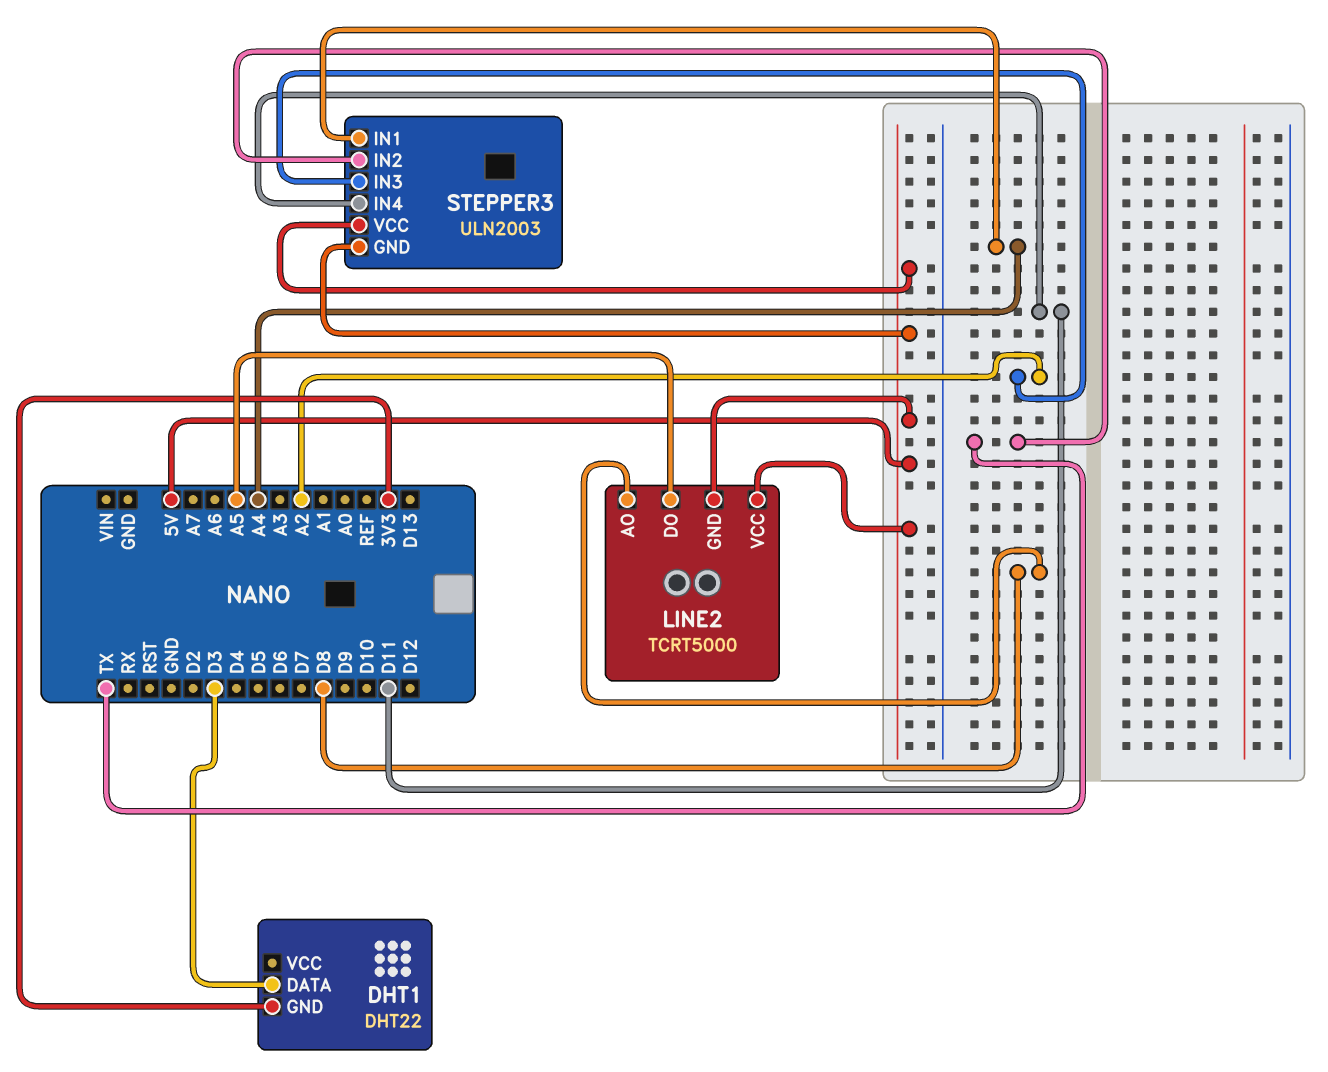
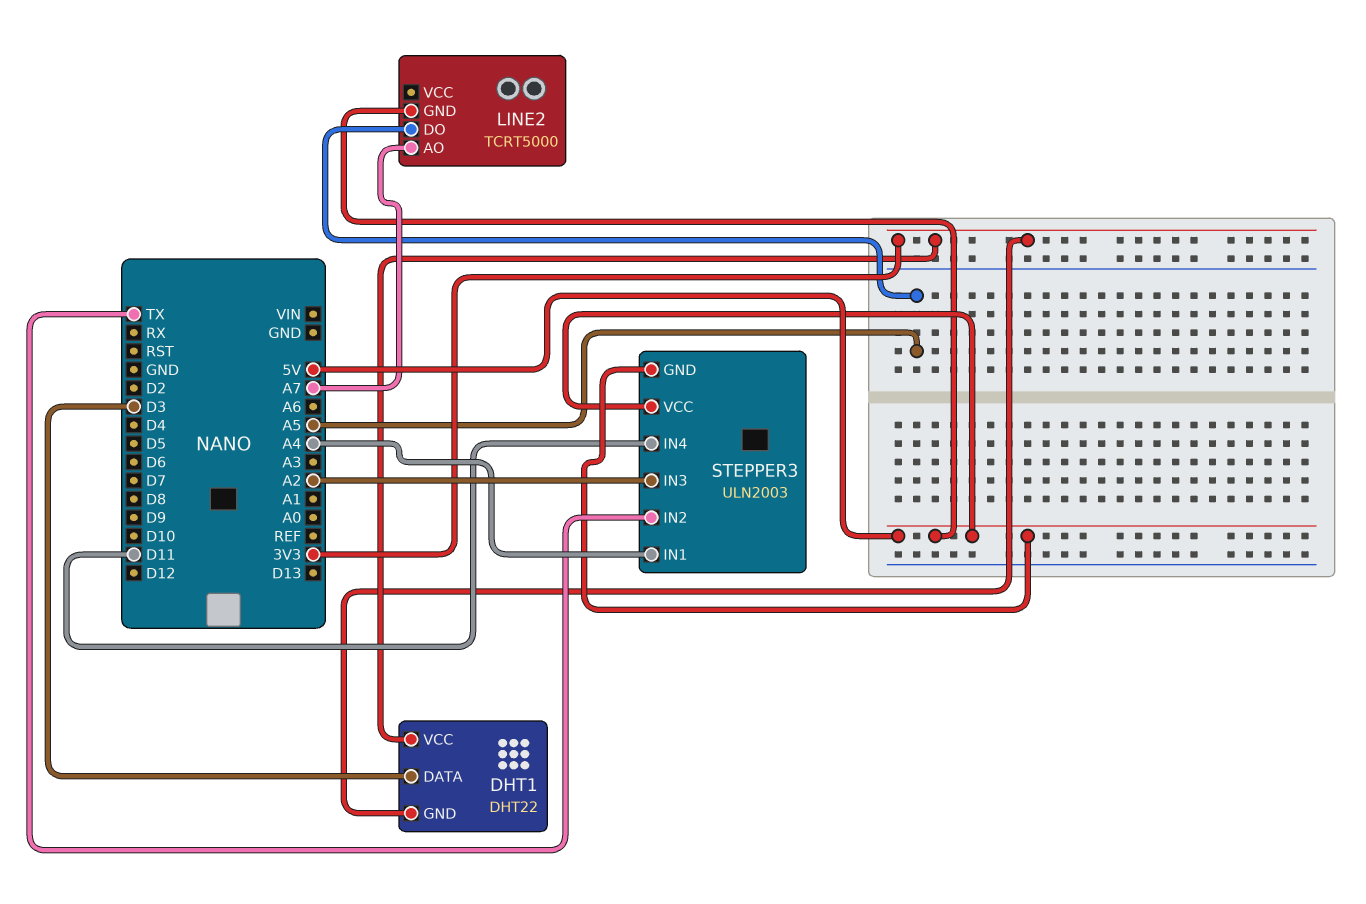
DHT1 pin VCC: none -> 3V3
LINE2 pin AO: D8 -> A7
LINE2 pin VCC: 5V -> none

